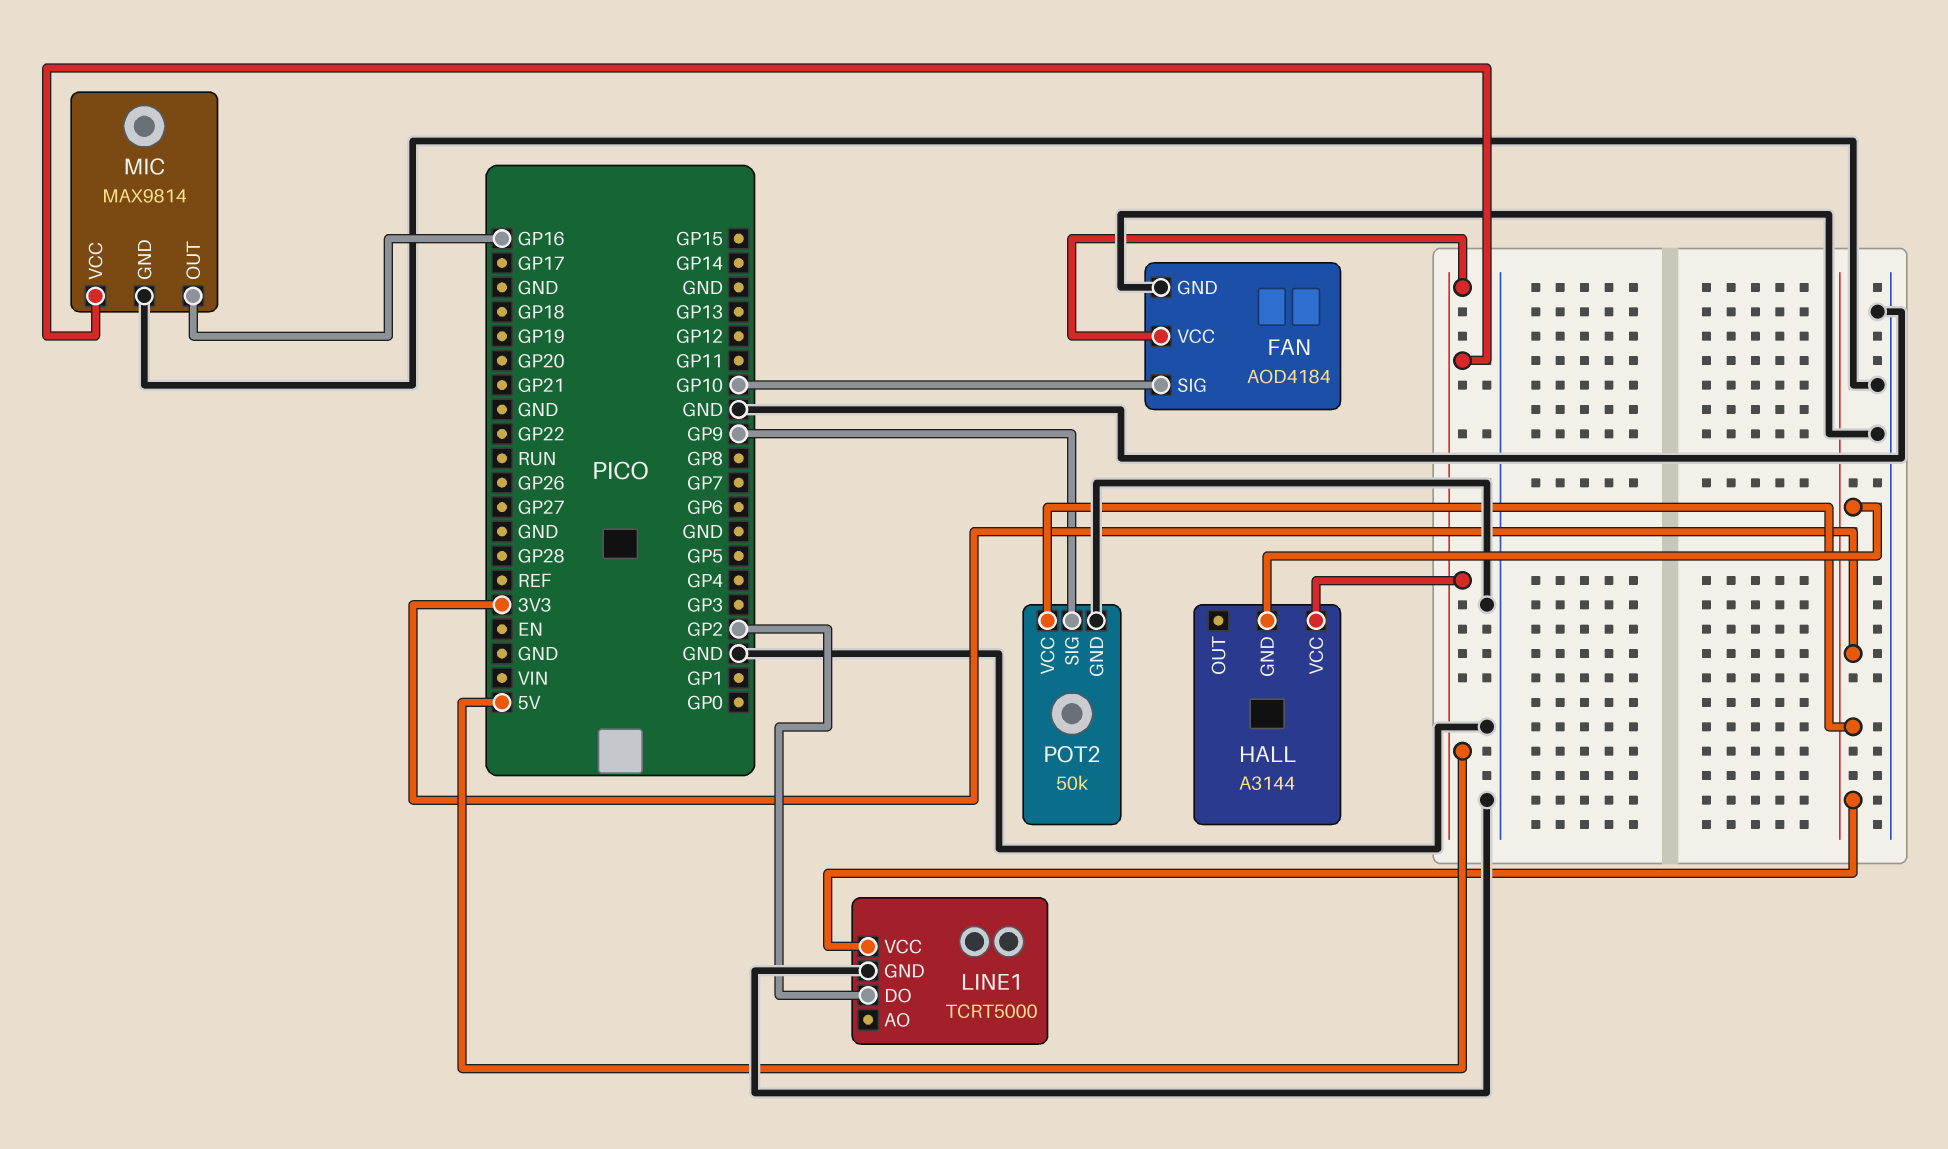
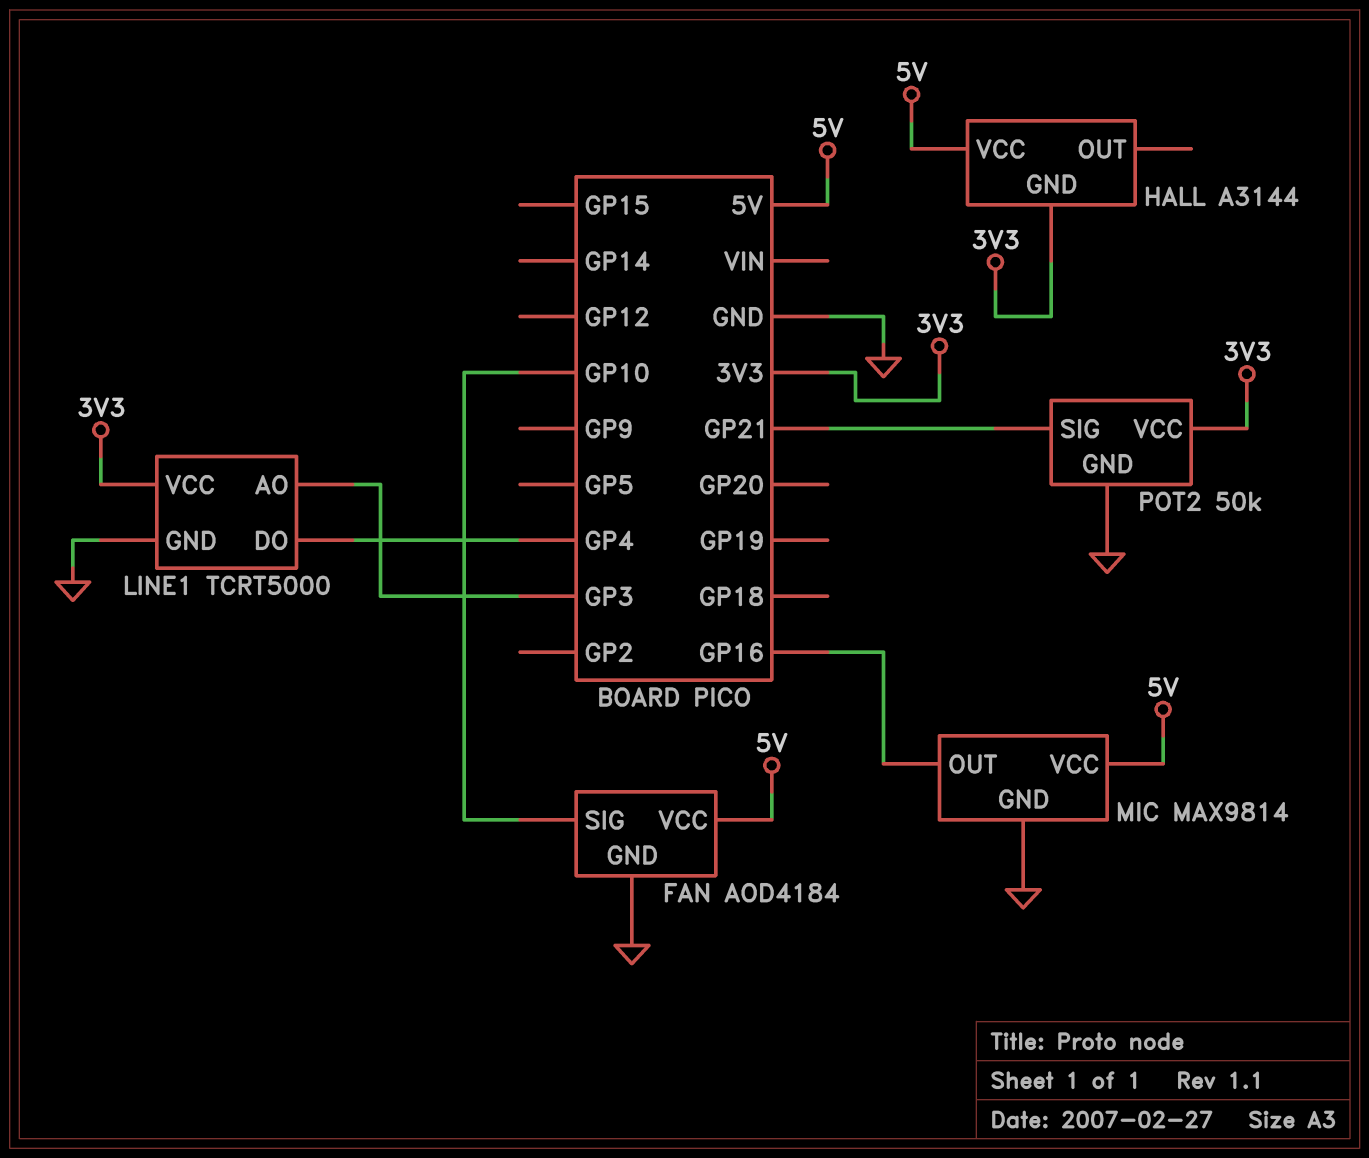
LINE1 pin AO: none -> GP3
LINE1 pin DO: GP2 -> GP4
POT2 pin SIG: GP9 -> GP21

